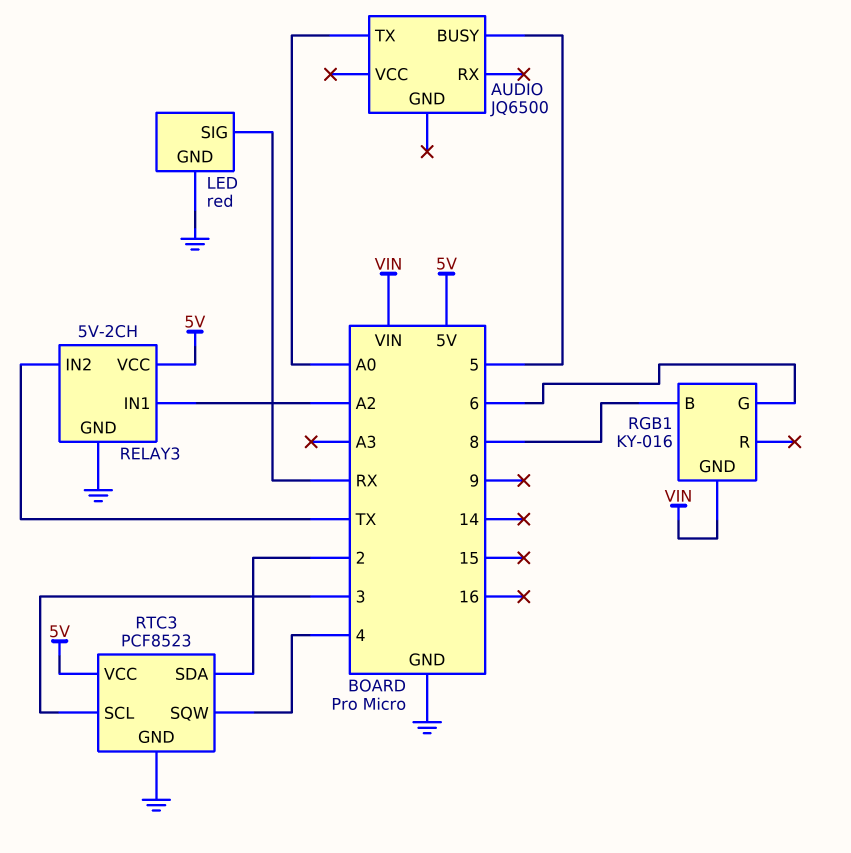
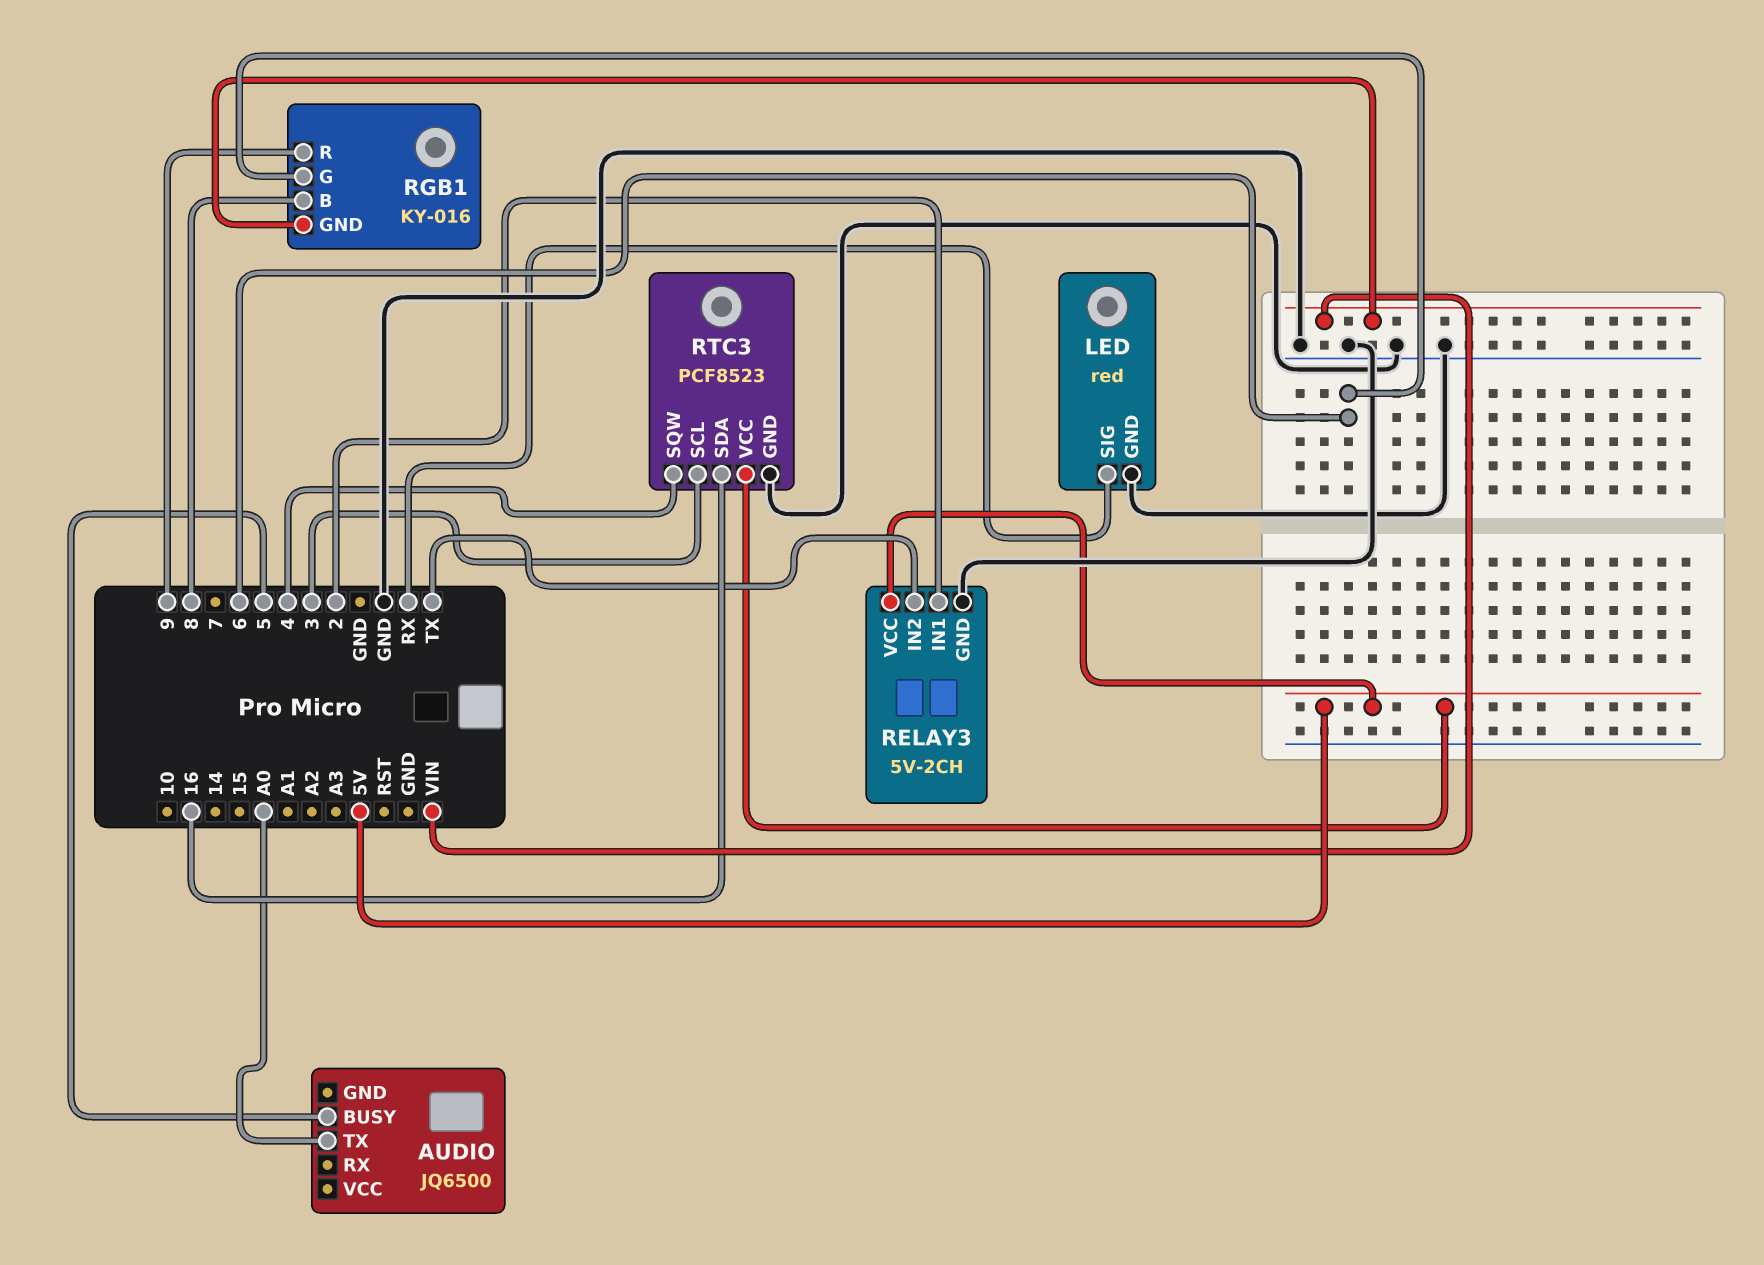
RELAY3 pin IN1: A2 -> 2
RGB1 pin R: none -> 9
RTC3 pin SDA: 2 -> 16

